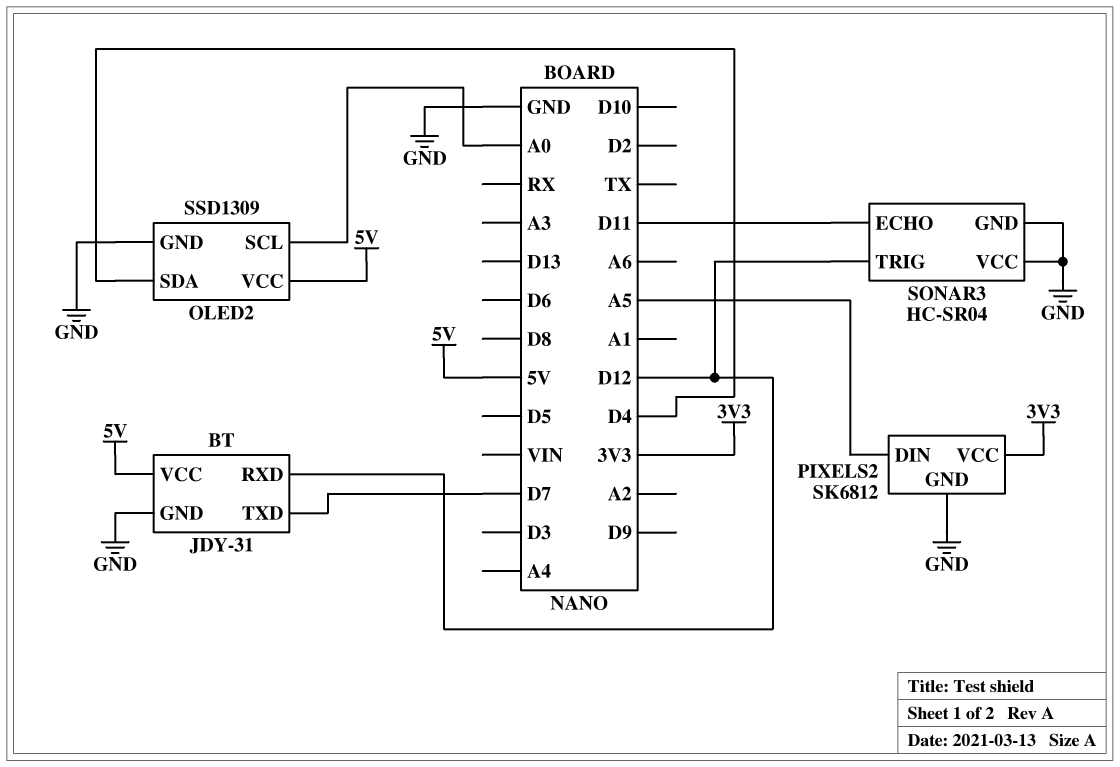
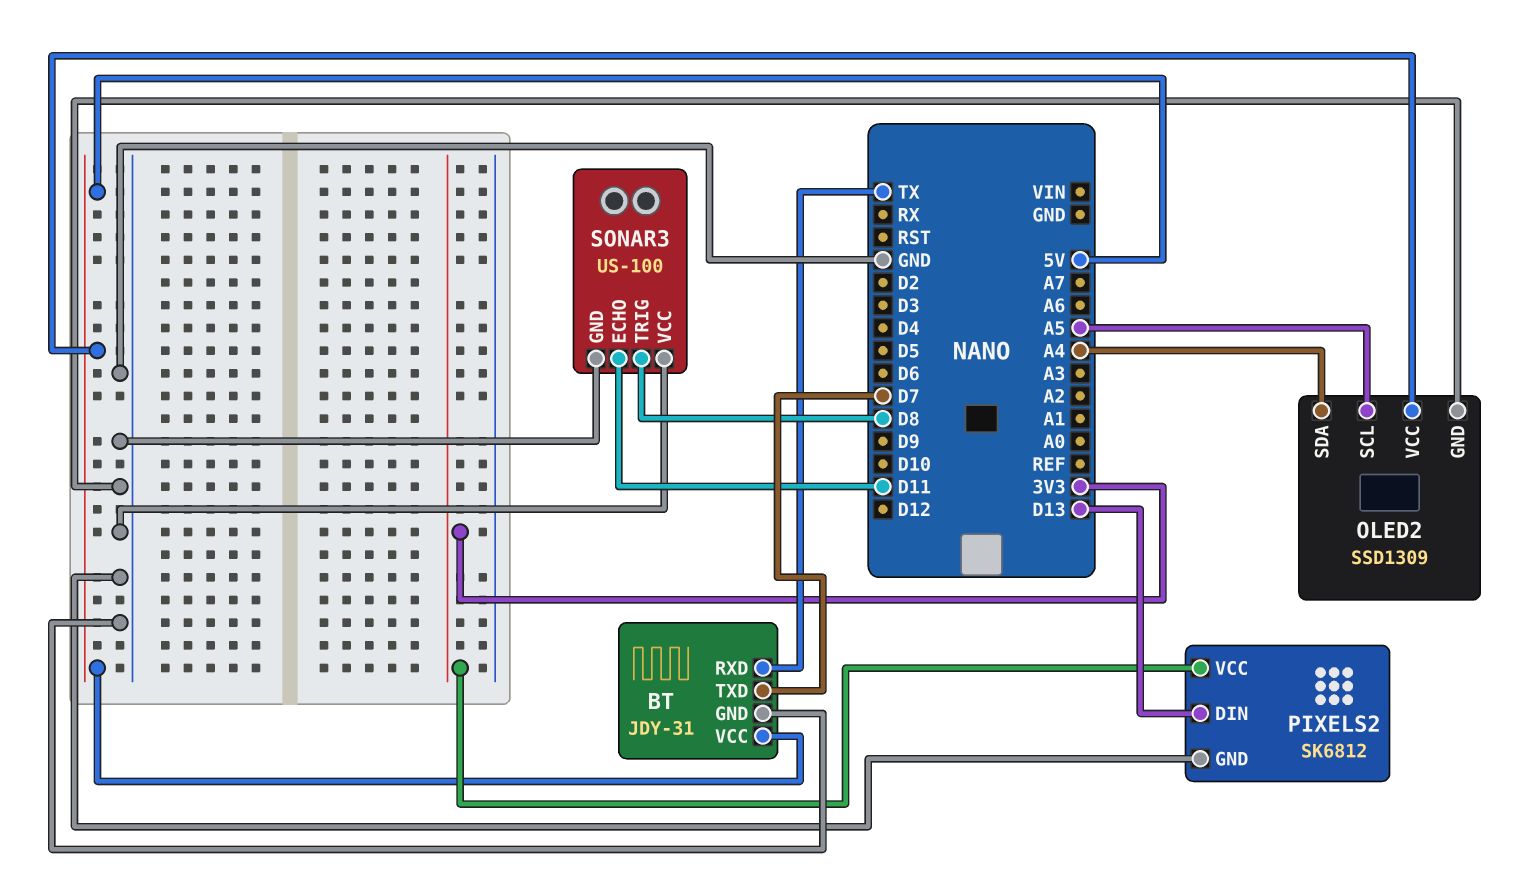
BT pin RXD: D12 -> TX
OLED2 pin SCL: A0 -> A5
OLED2 pin SDA: D4 -> A4
PIXELS2 pin DIN: A5 -> D13
SONAR3: HC-SR04 -> US-100
SONAR3 pin TRIG: D12 -> D8

